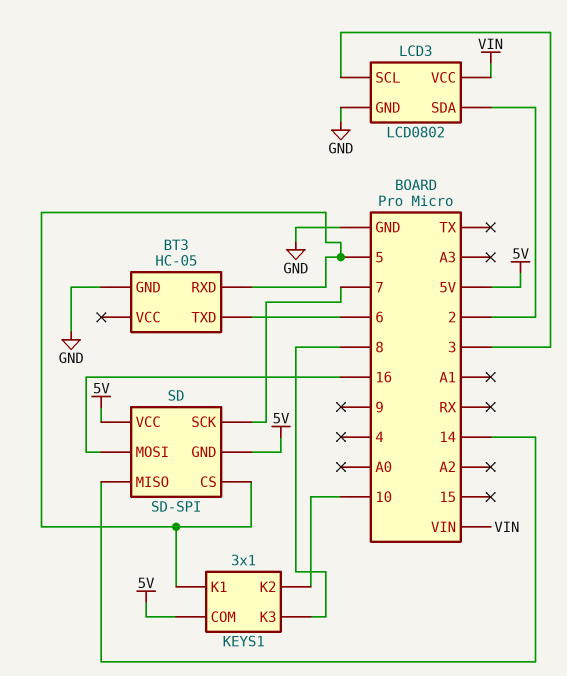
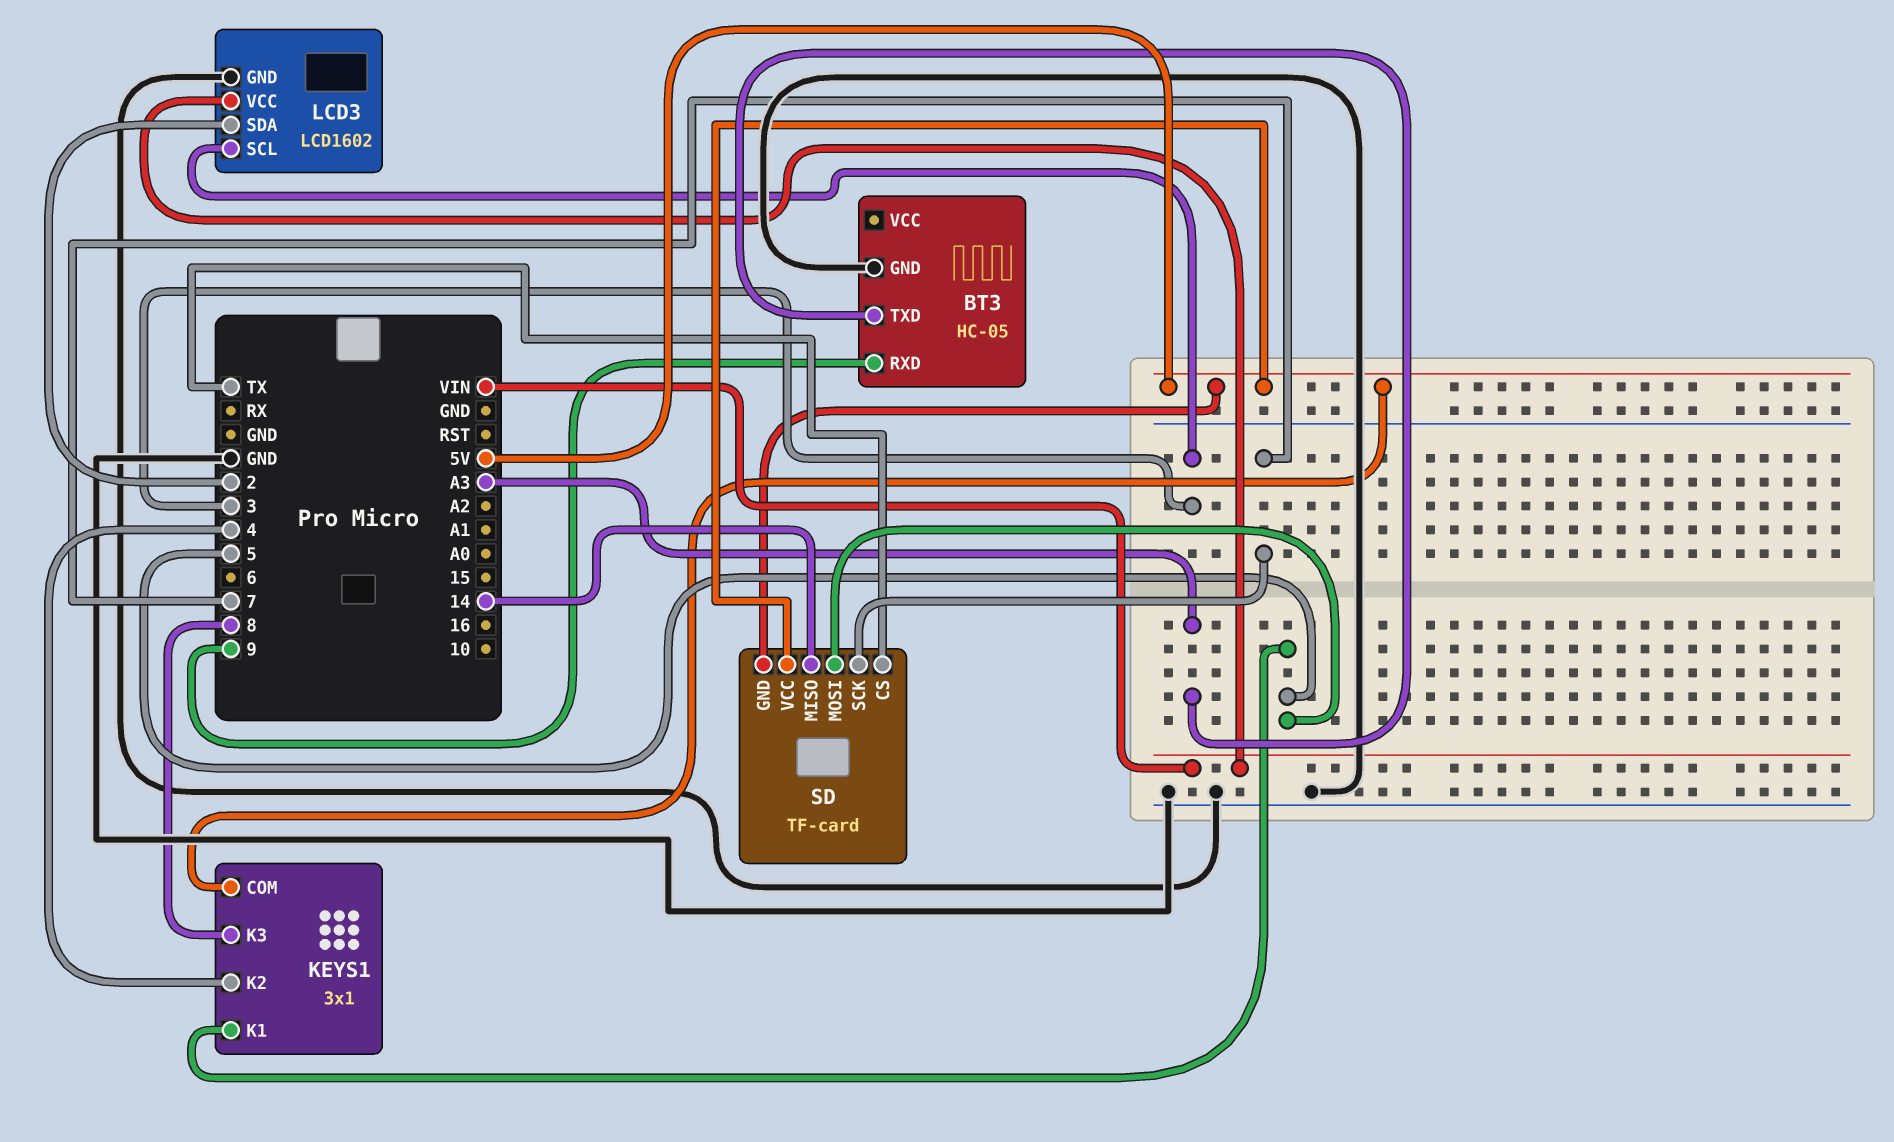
BT3 pin RXD: 5 -> 9
BT3 pin TXD: 6 -> A3
KEYS1 pin K2: 10 -> 4
LCD3: LCD0802 -> LCD1602
SD: SD-SPI -> TF-card
SD pin CS: 5 -> TX
SD pin MOSI: 16 -> 5

